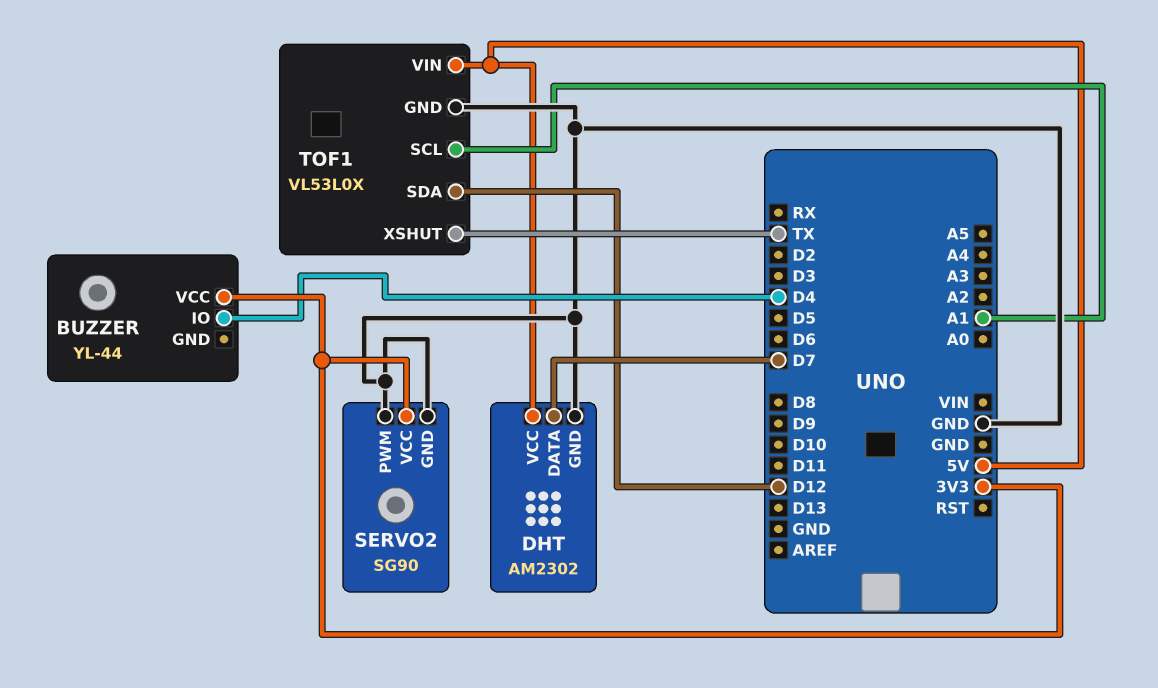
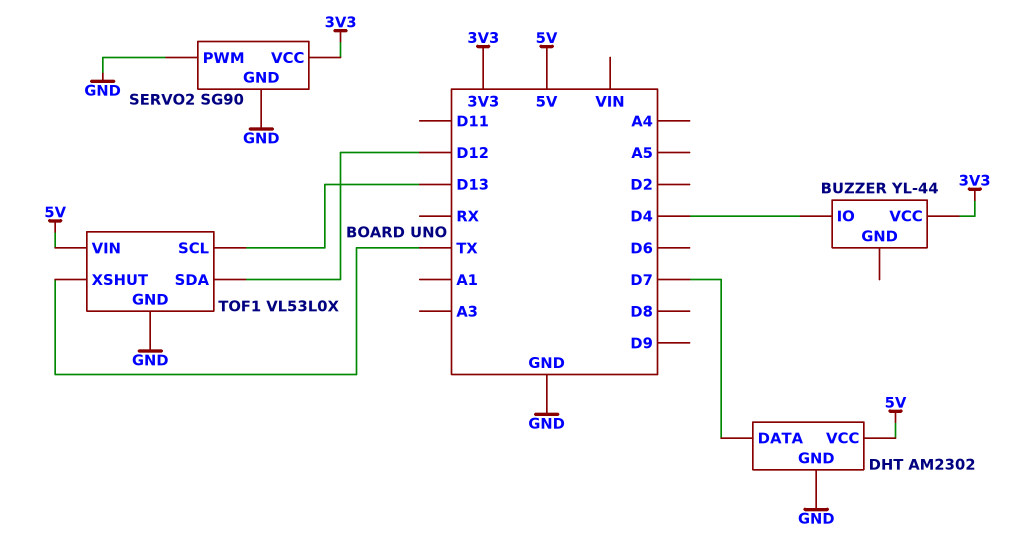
TOF1 pin SCL: A1 -> D13

